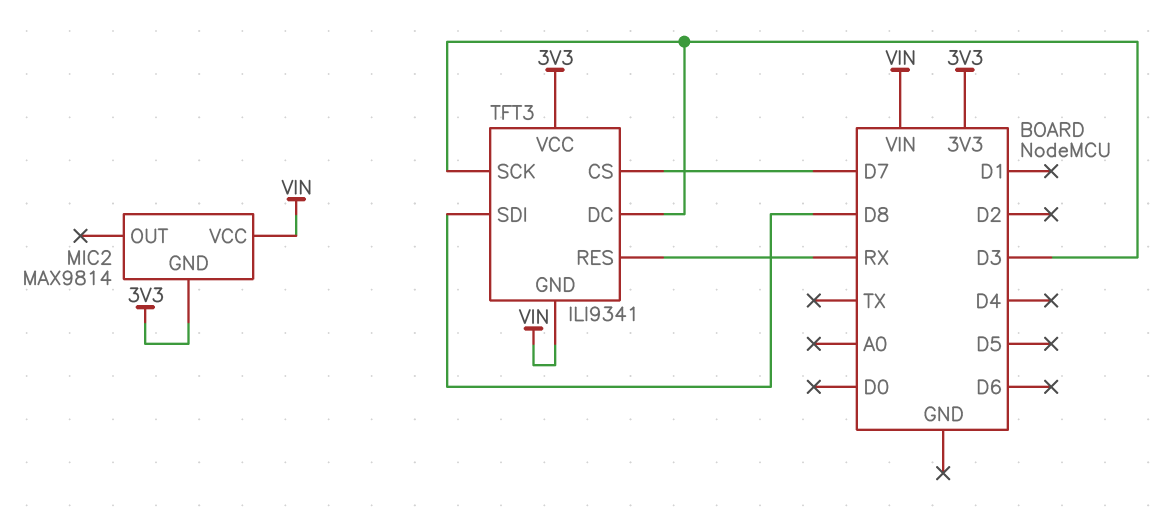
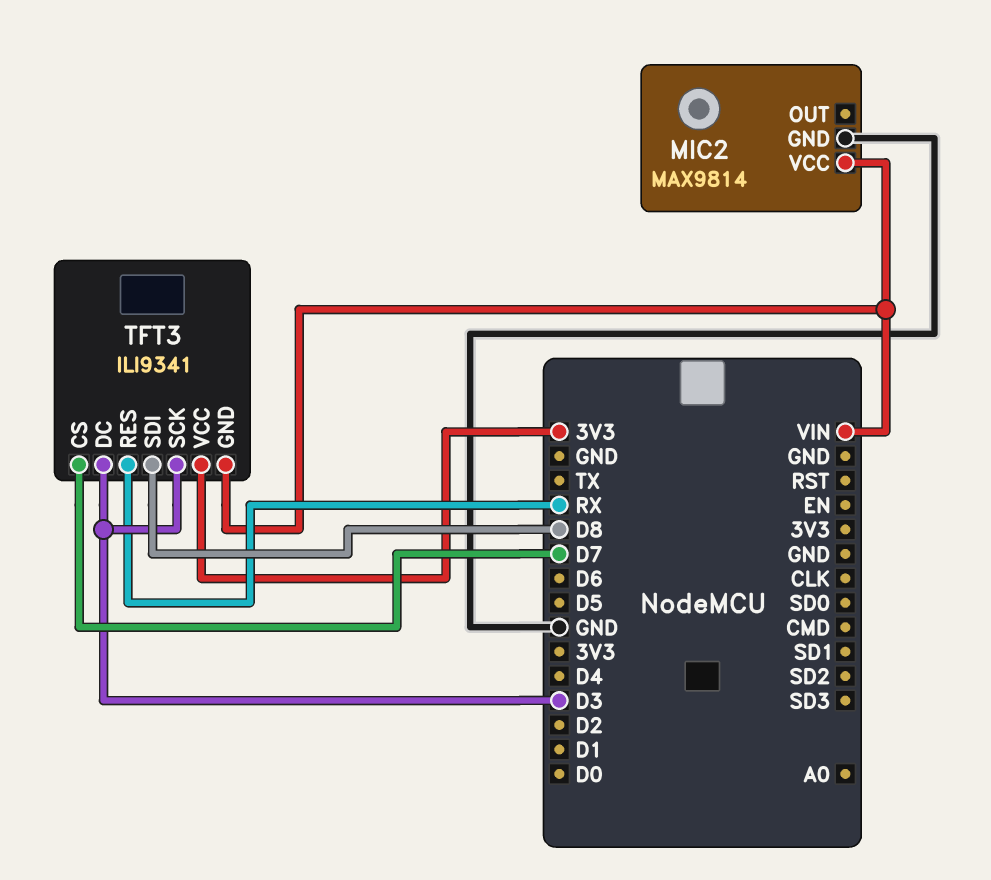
MIC2 pin GND: 3V3 -> GND

